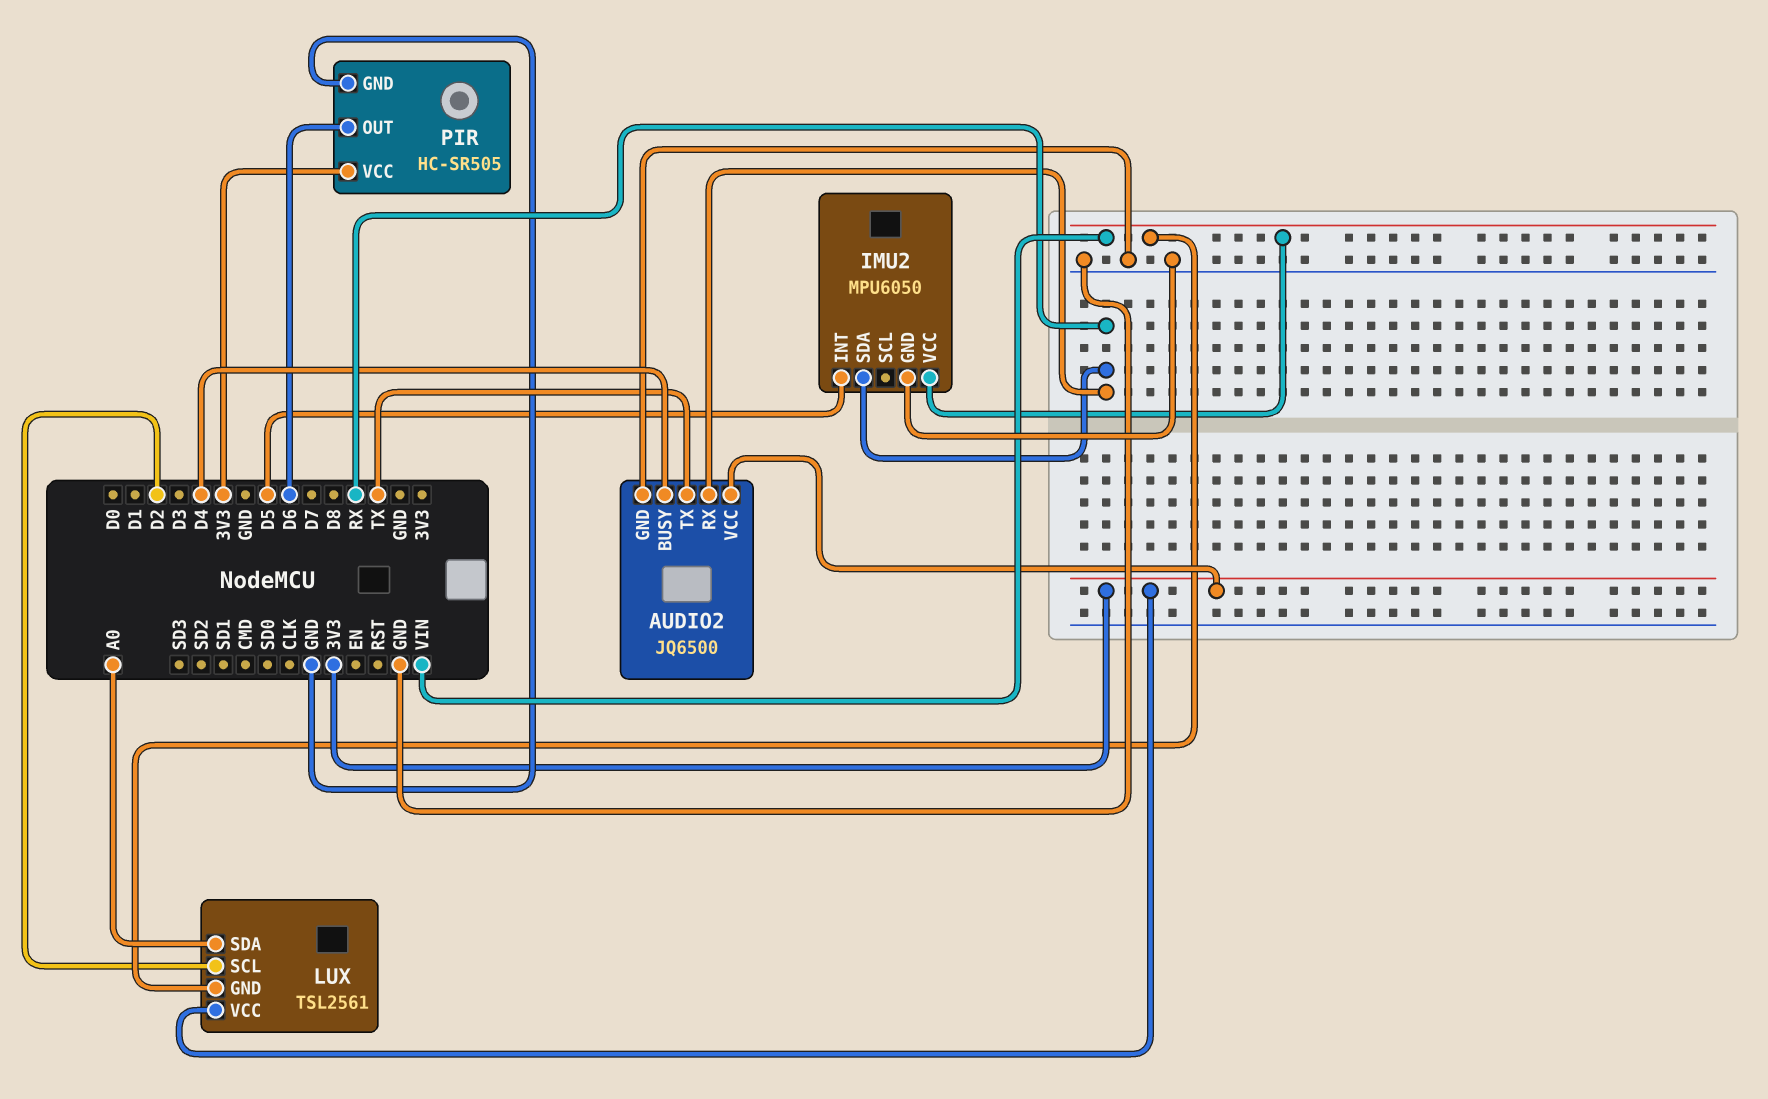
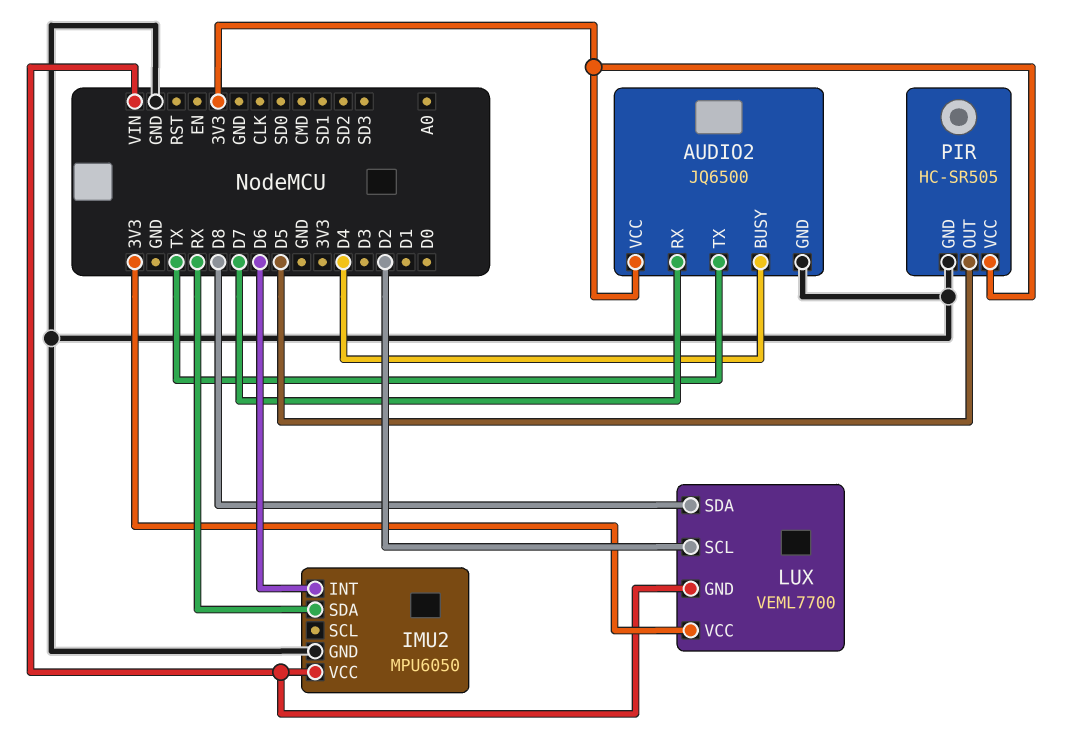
AUDIO2 pin RX: RX -> D7
IMU2 pin INT: D5 -> D6
LUX: TSL2561 -> VEML7700
LUX pin SDA: A0 -> D8
PIR pin OUT: D6 -> D5

